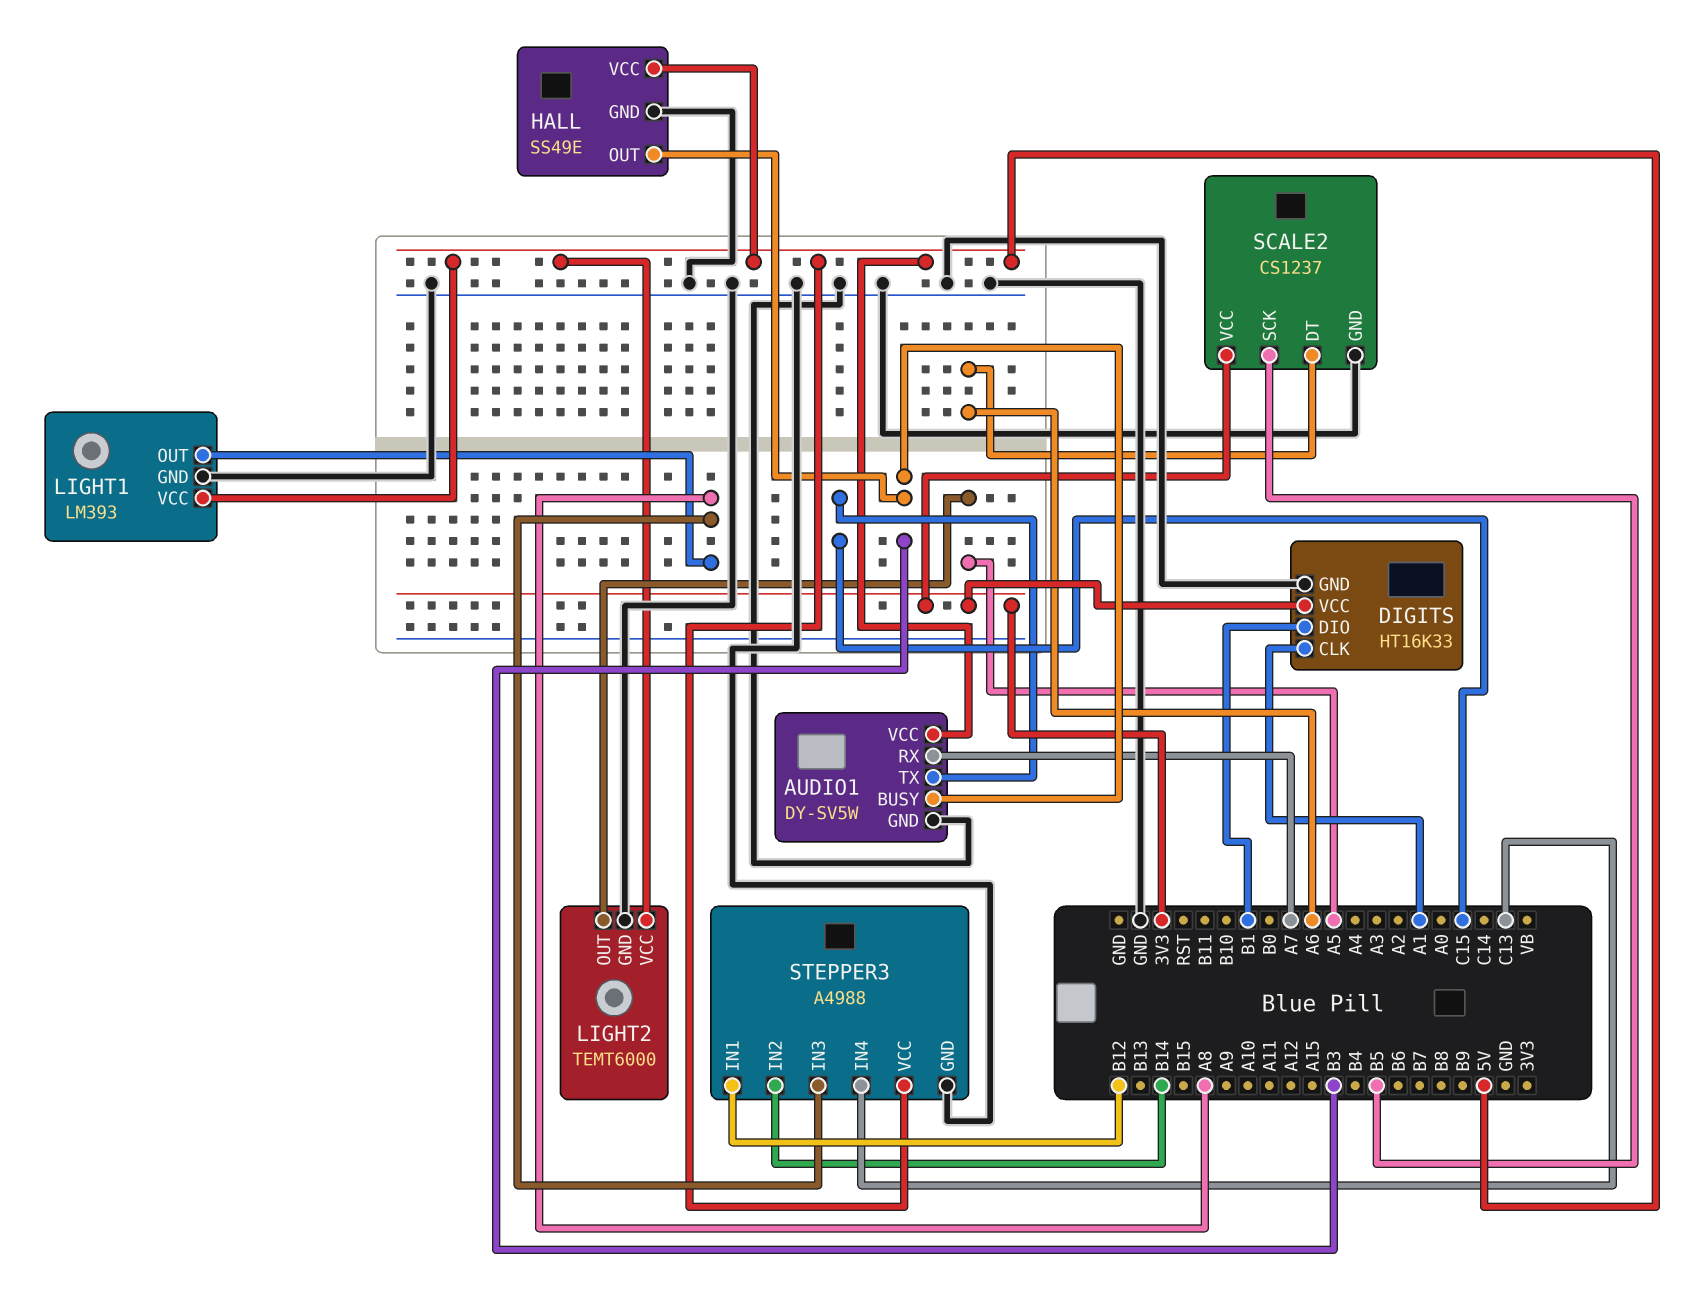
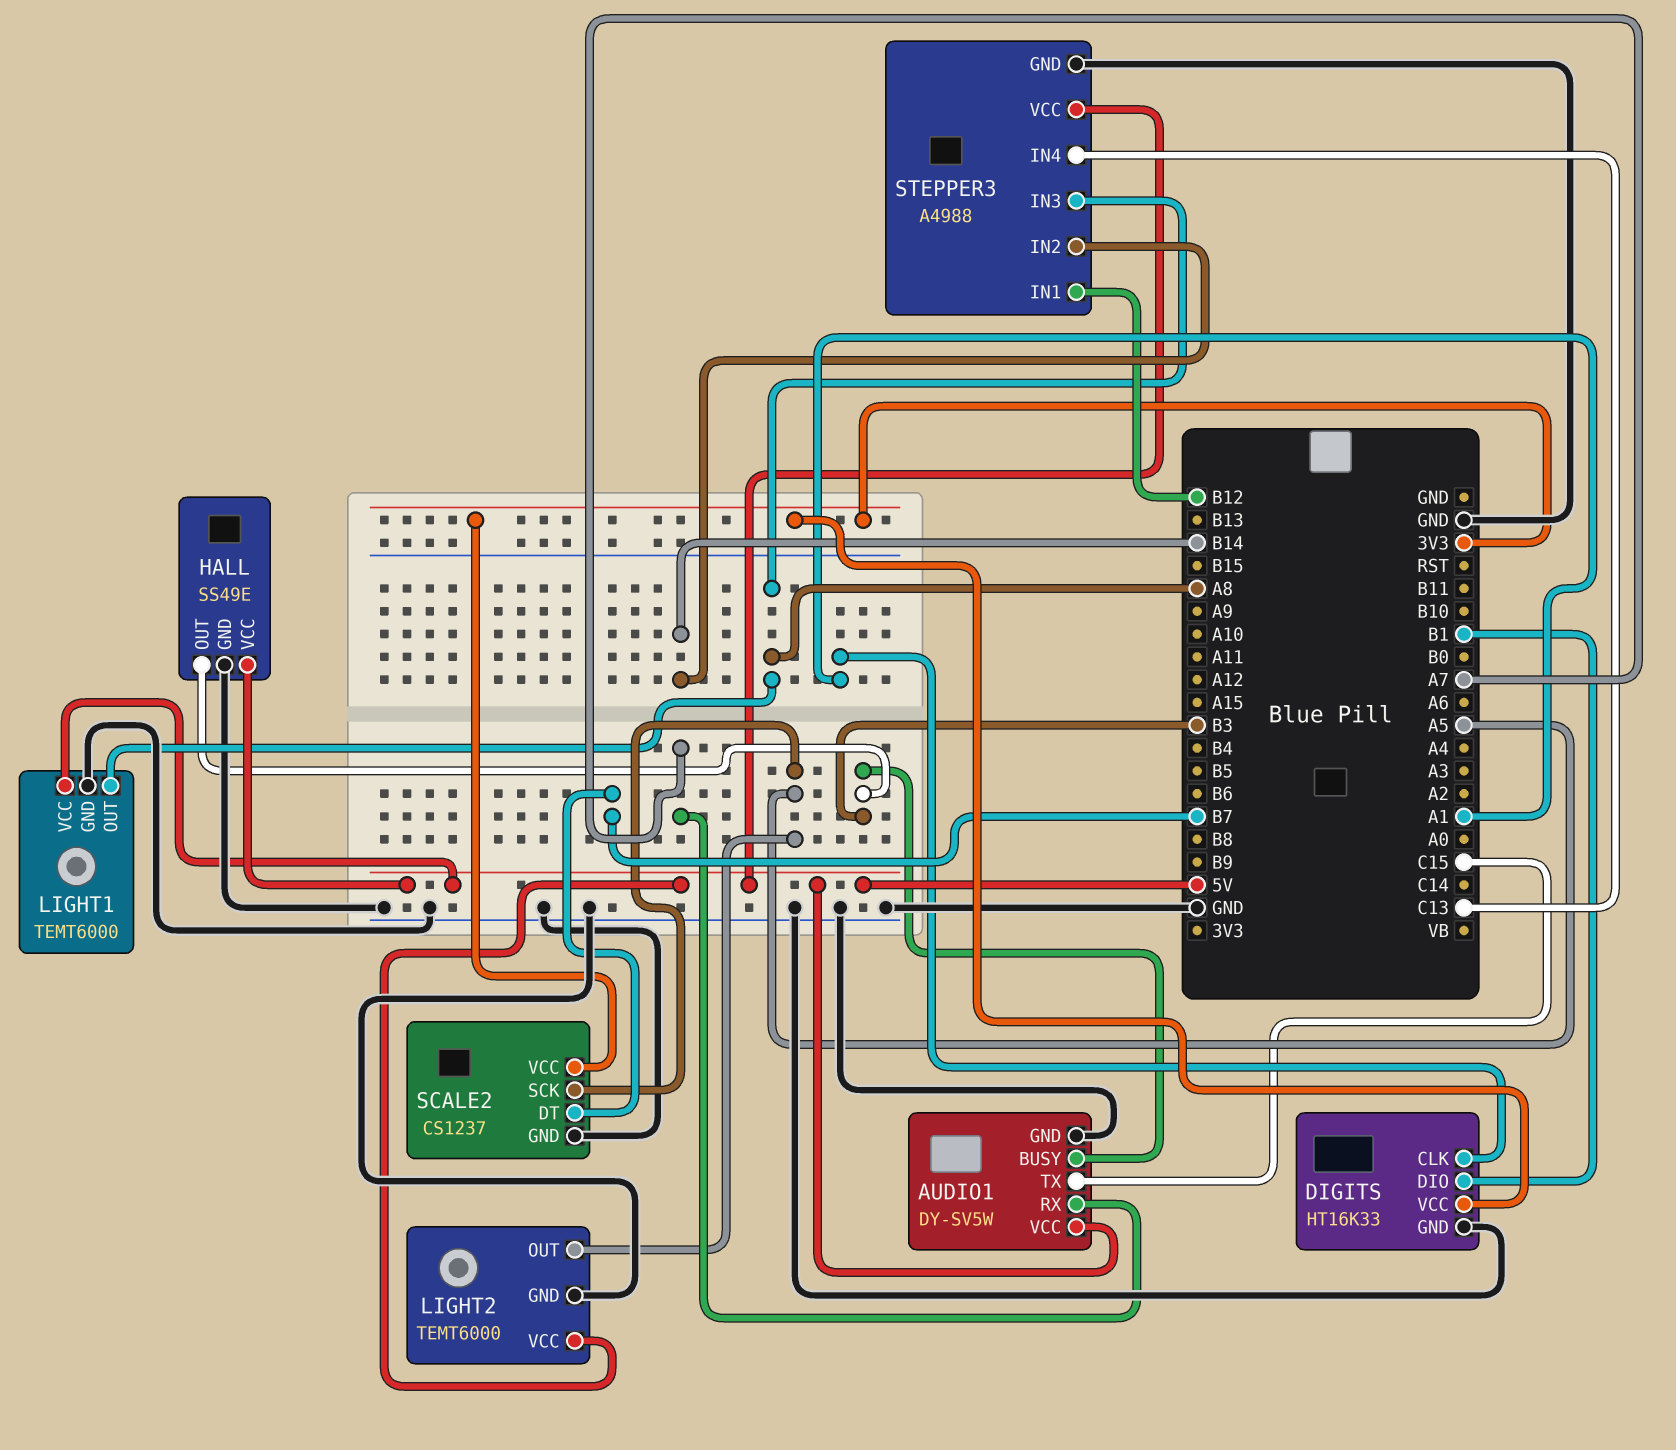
LIGHT1: LM393 -> TEMT6000
SCALE2 pin DT: A6 -> B7
SCALE2 pin SCK: B5 -> A5

